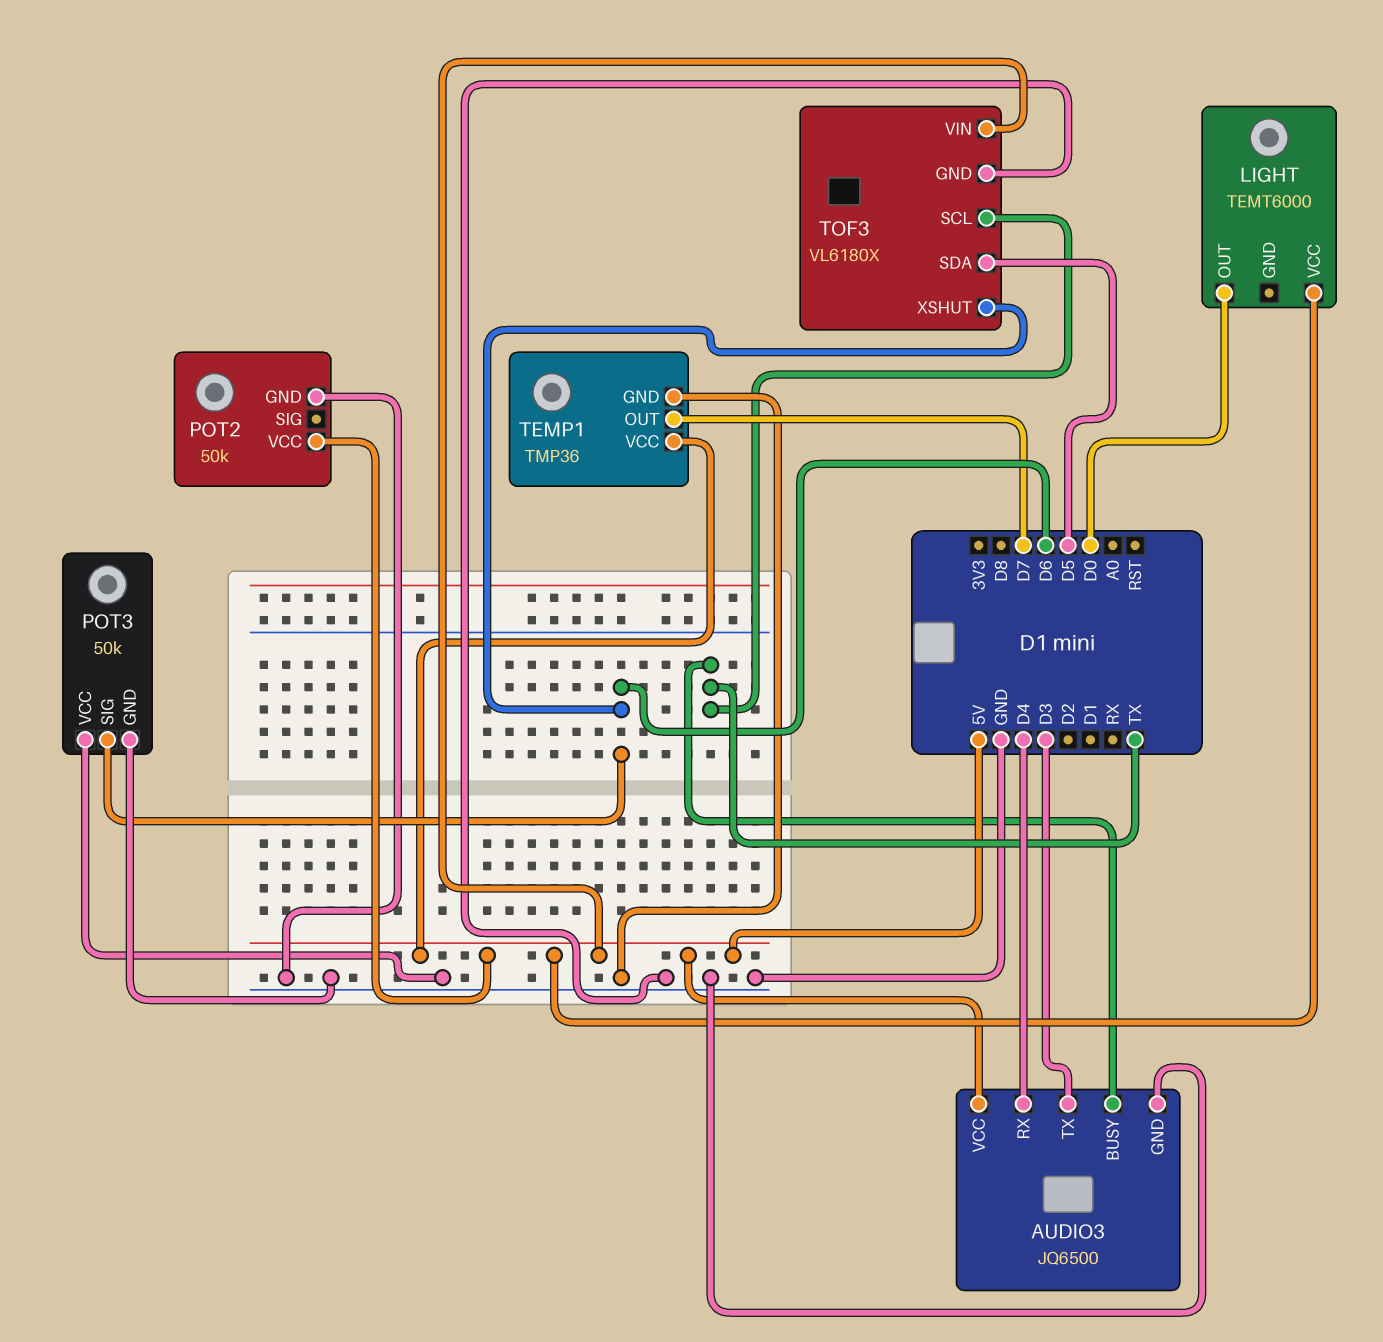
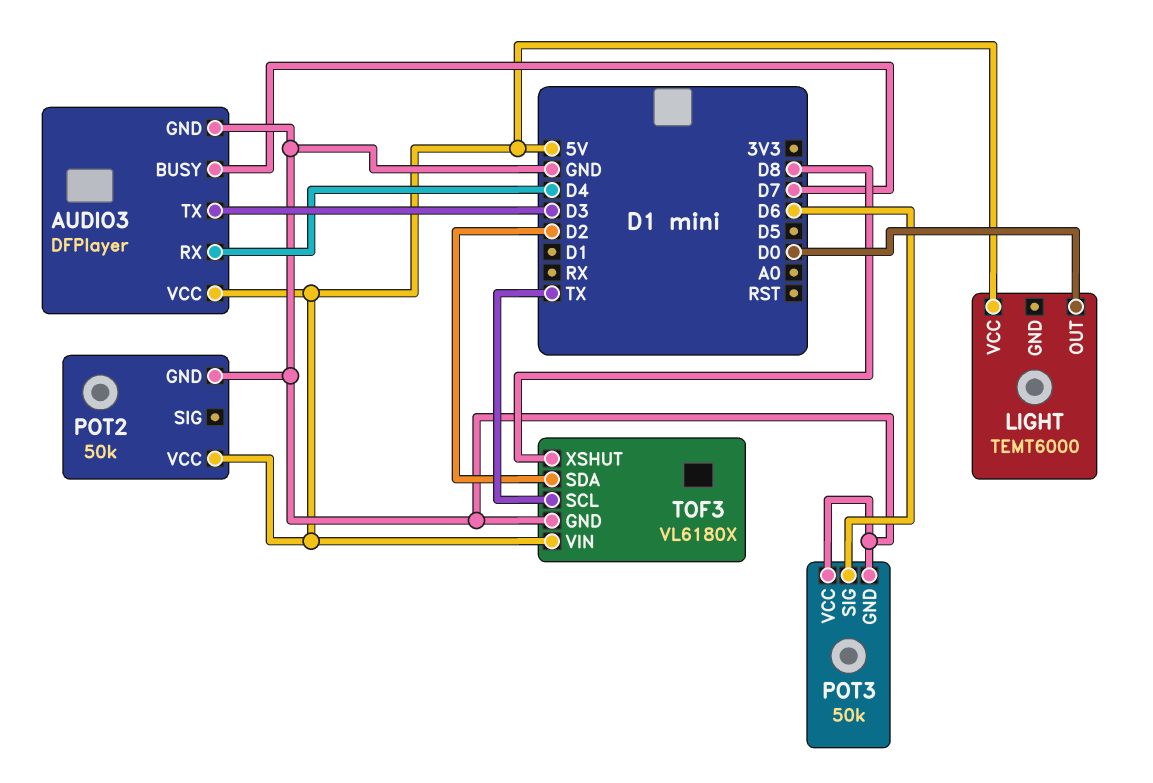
AUDIO3: JQ6500 -> DFPlayer
AUDIO3 pin BUSY: TX -> D7
TEMP1: TMP36 -> none
TEMP1 pin GND: GND -> none
TEMP1 pin OUT: D7 -> none
TEMP1 pin VCC: 5V -> none
TOF3 pin SDA: D5 -> D2
TOF3 pin XSHUT: D6 -> D8

